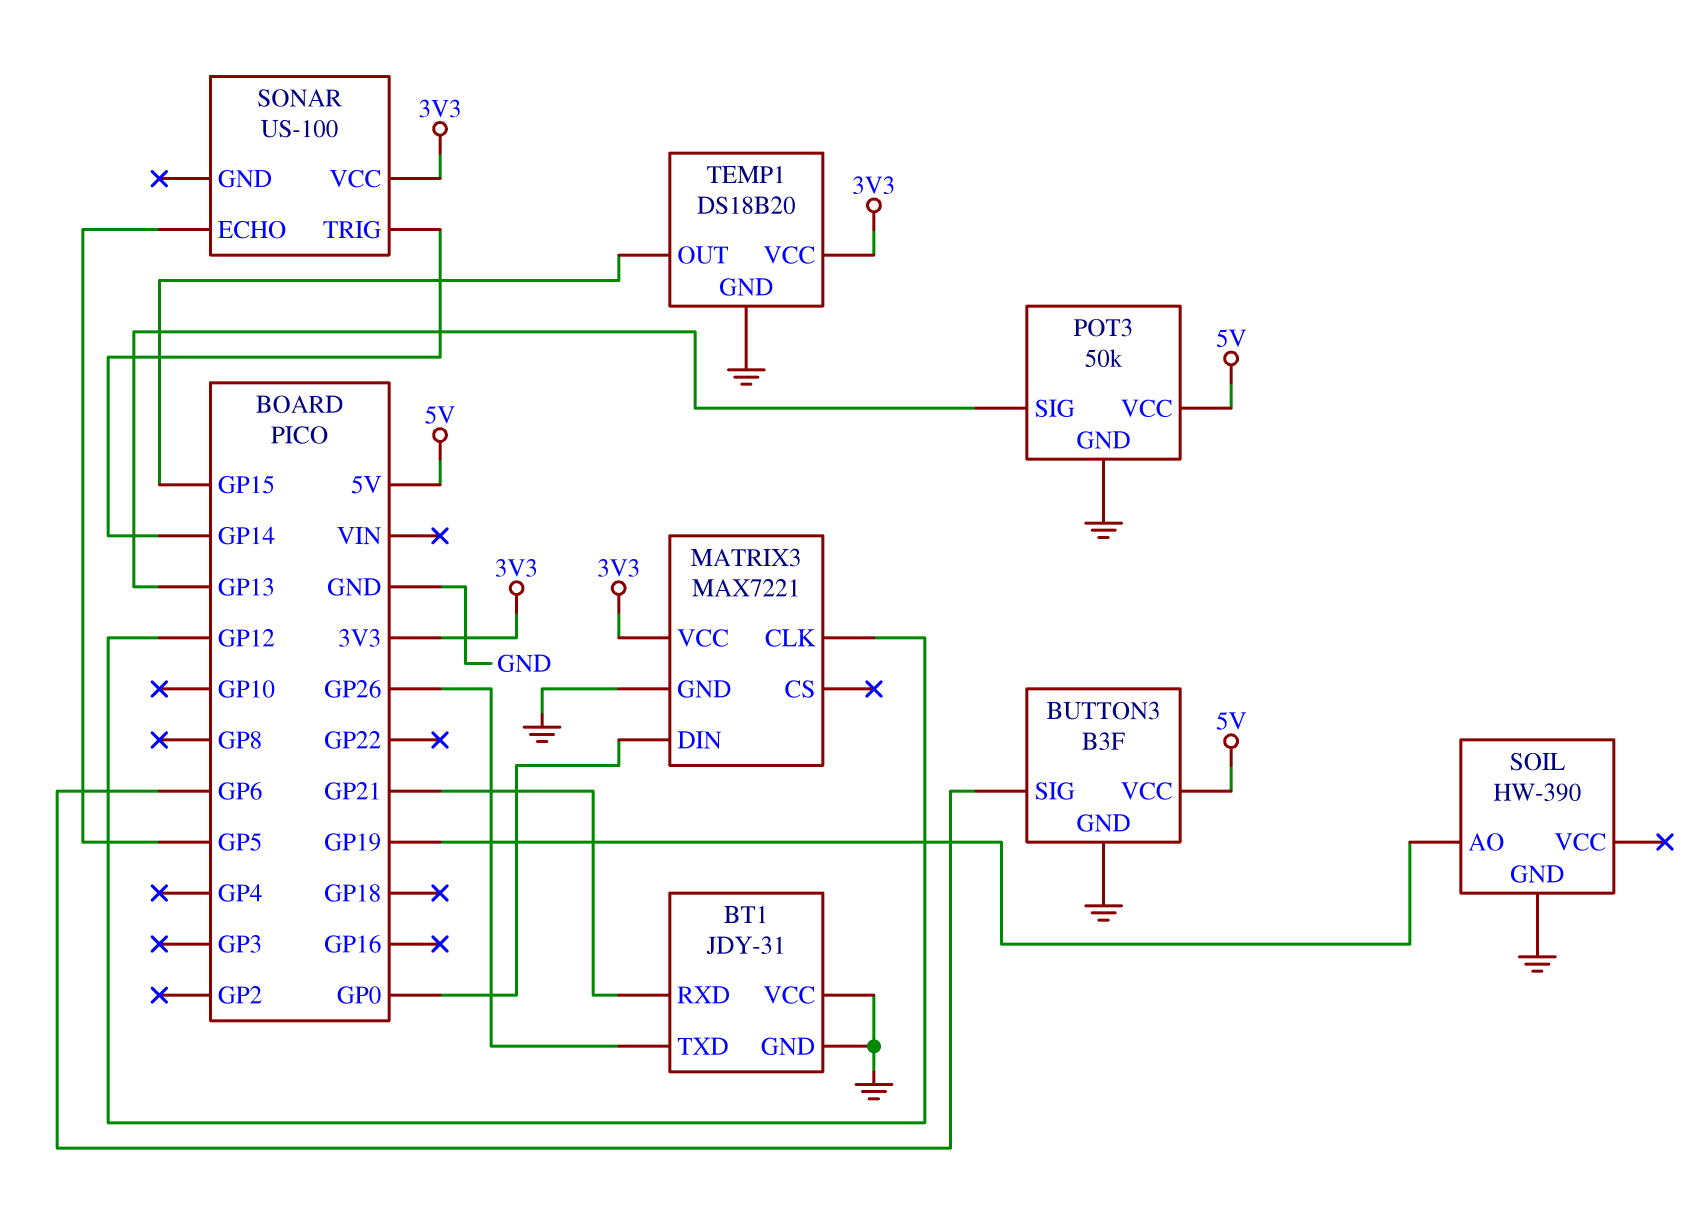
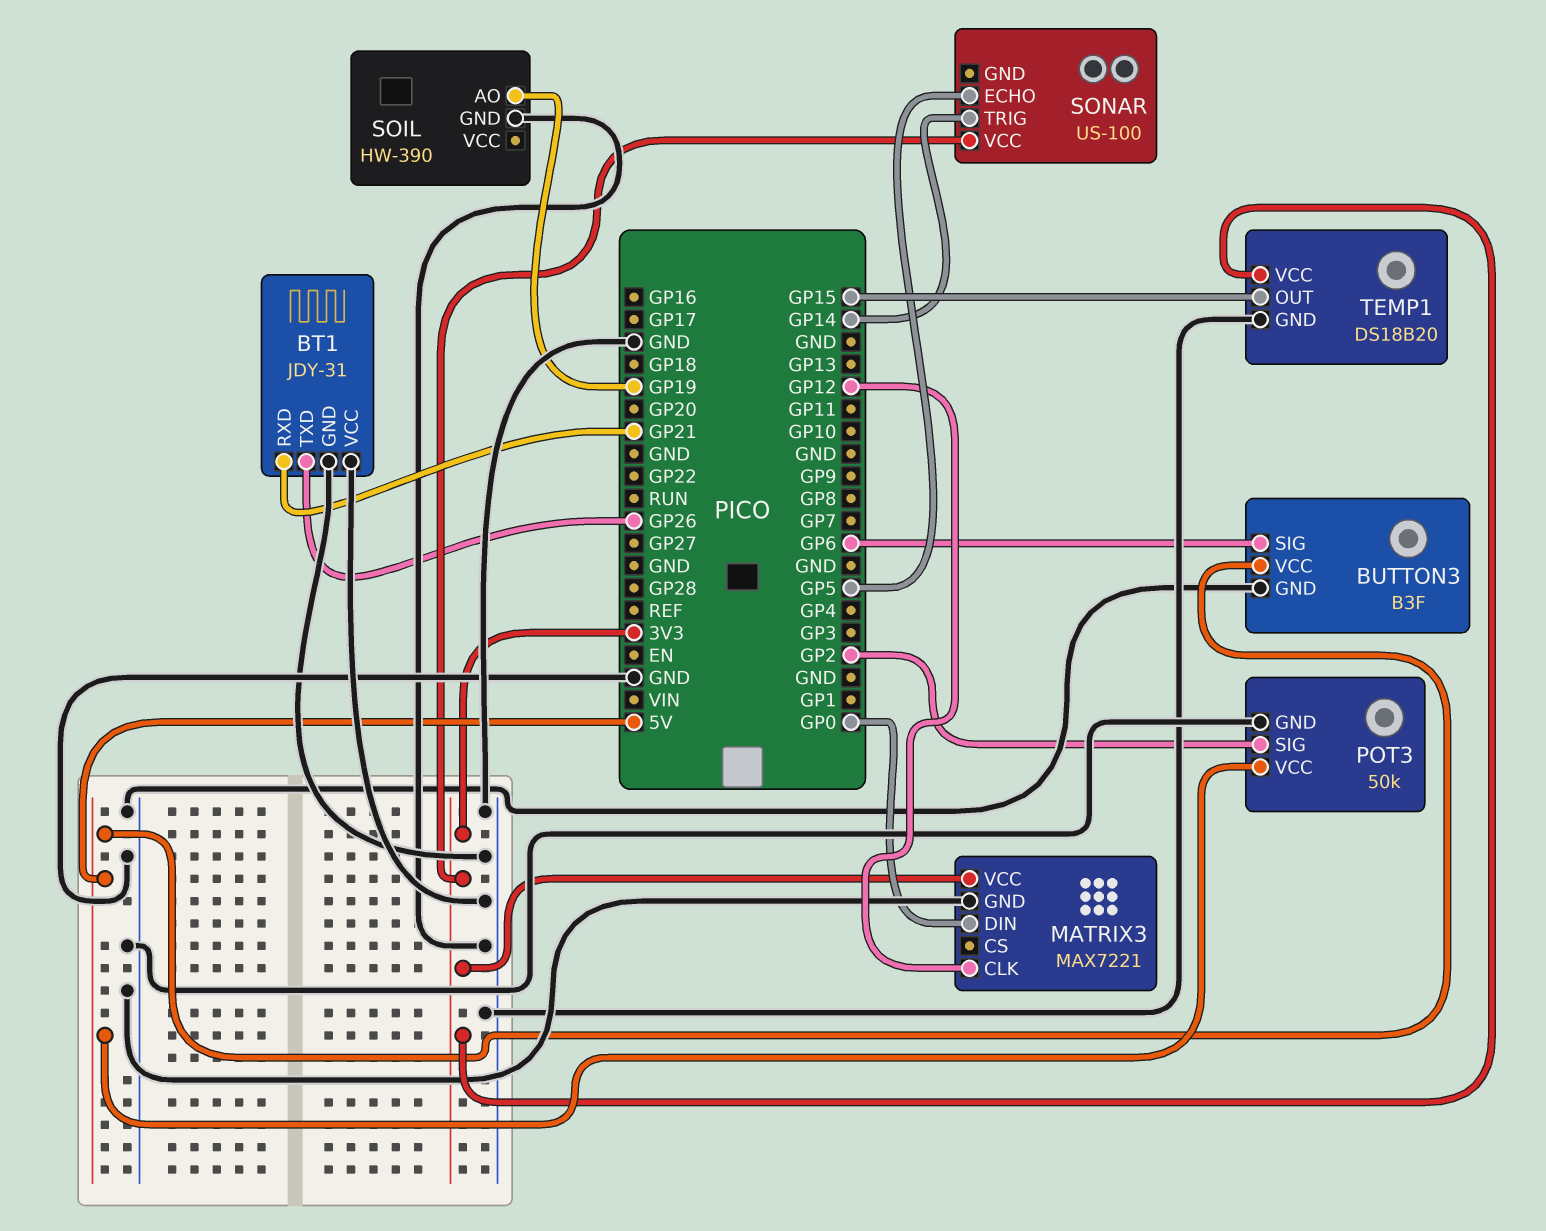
POT3 pin SIG: GP13 -> GP2

